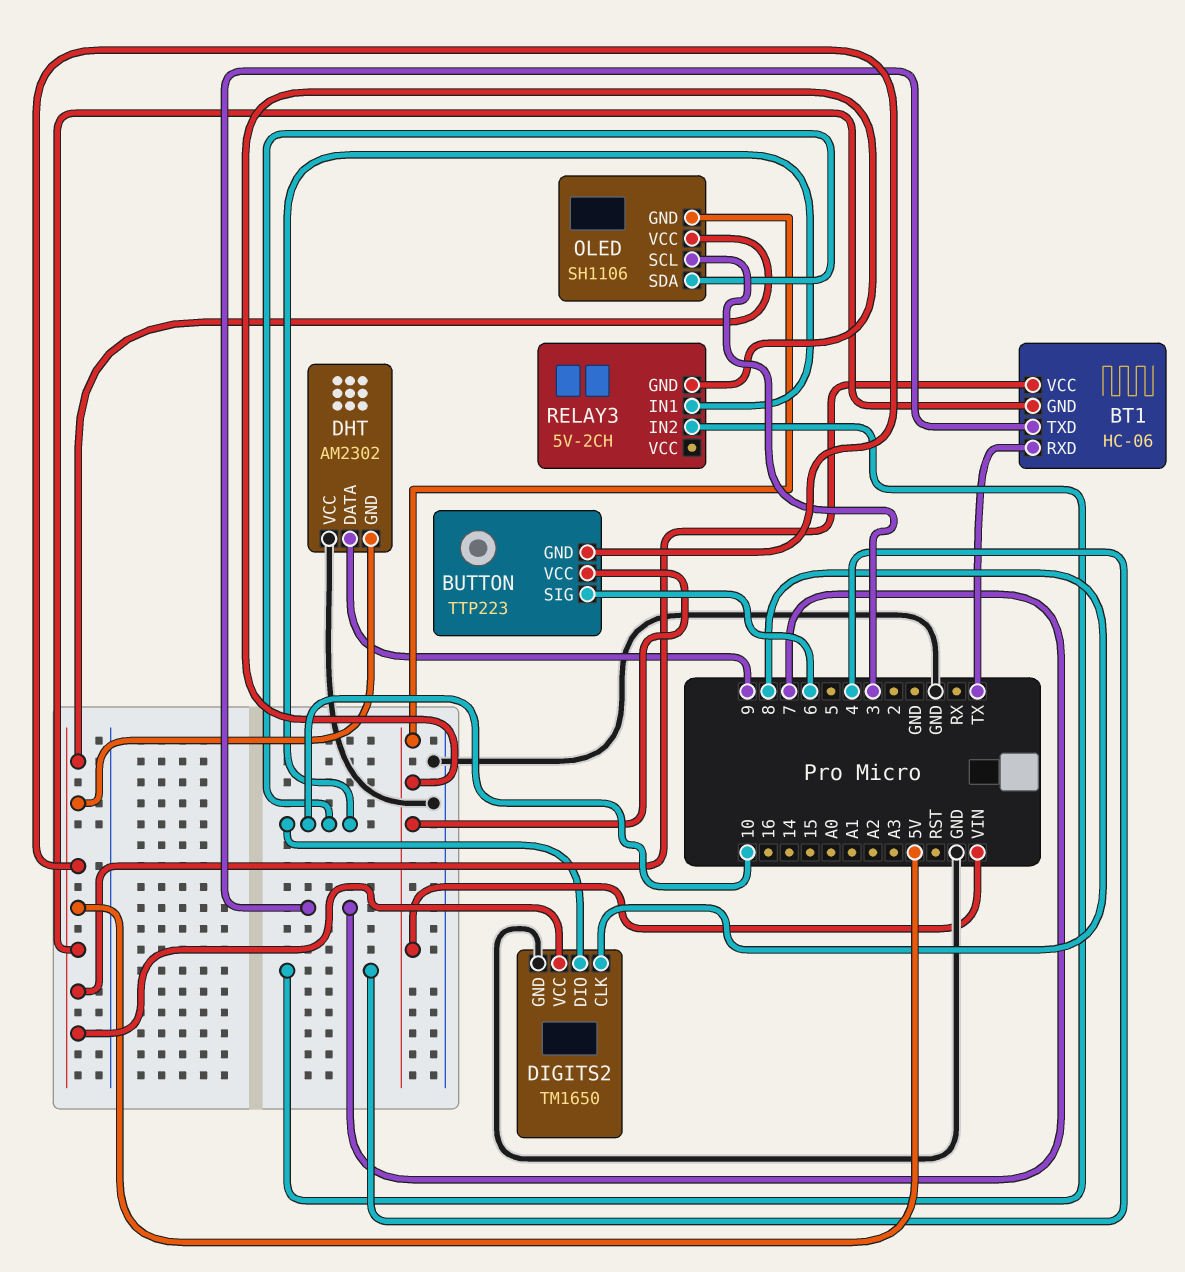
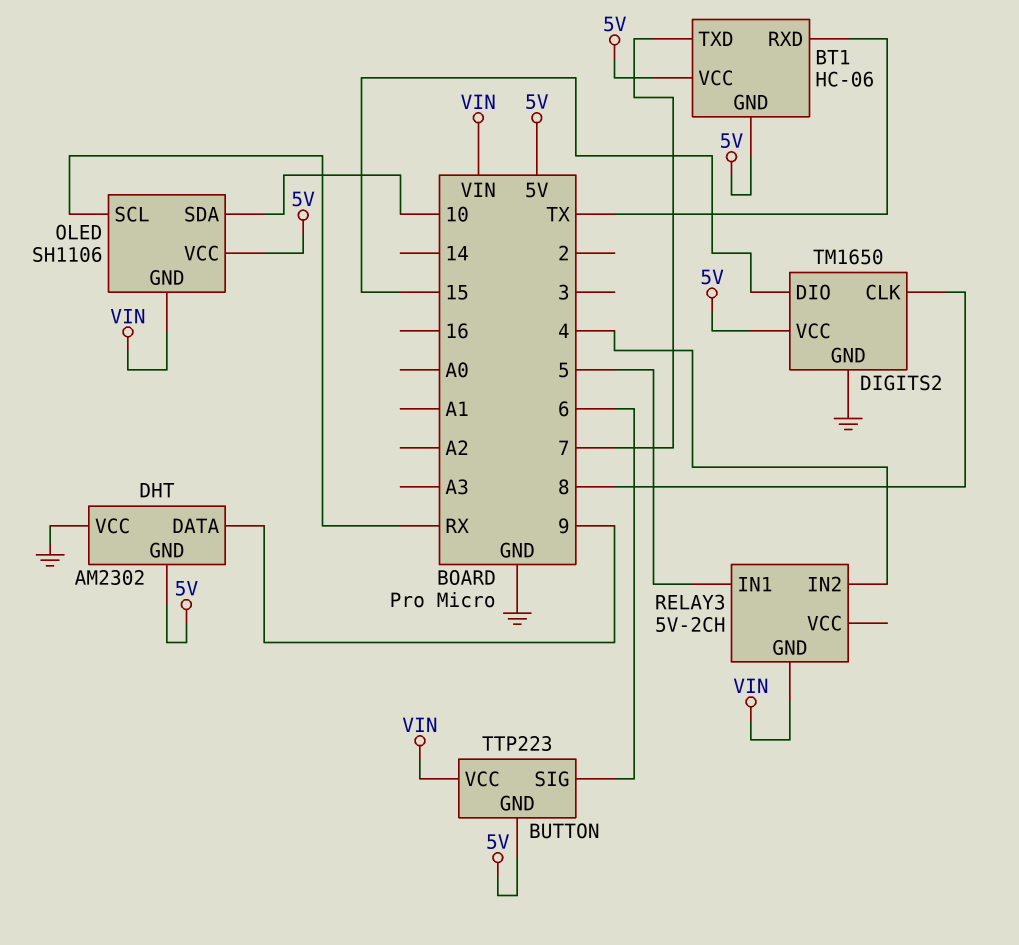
DIGITS2 pin DIO: 10 -> 15
OLED pin SCL: 3 -> RX
RELAY3 pin IN1: 10 -> 5

